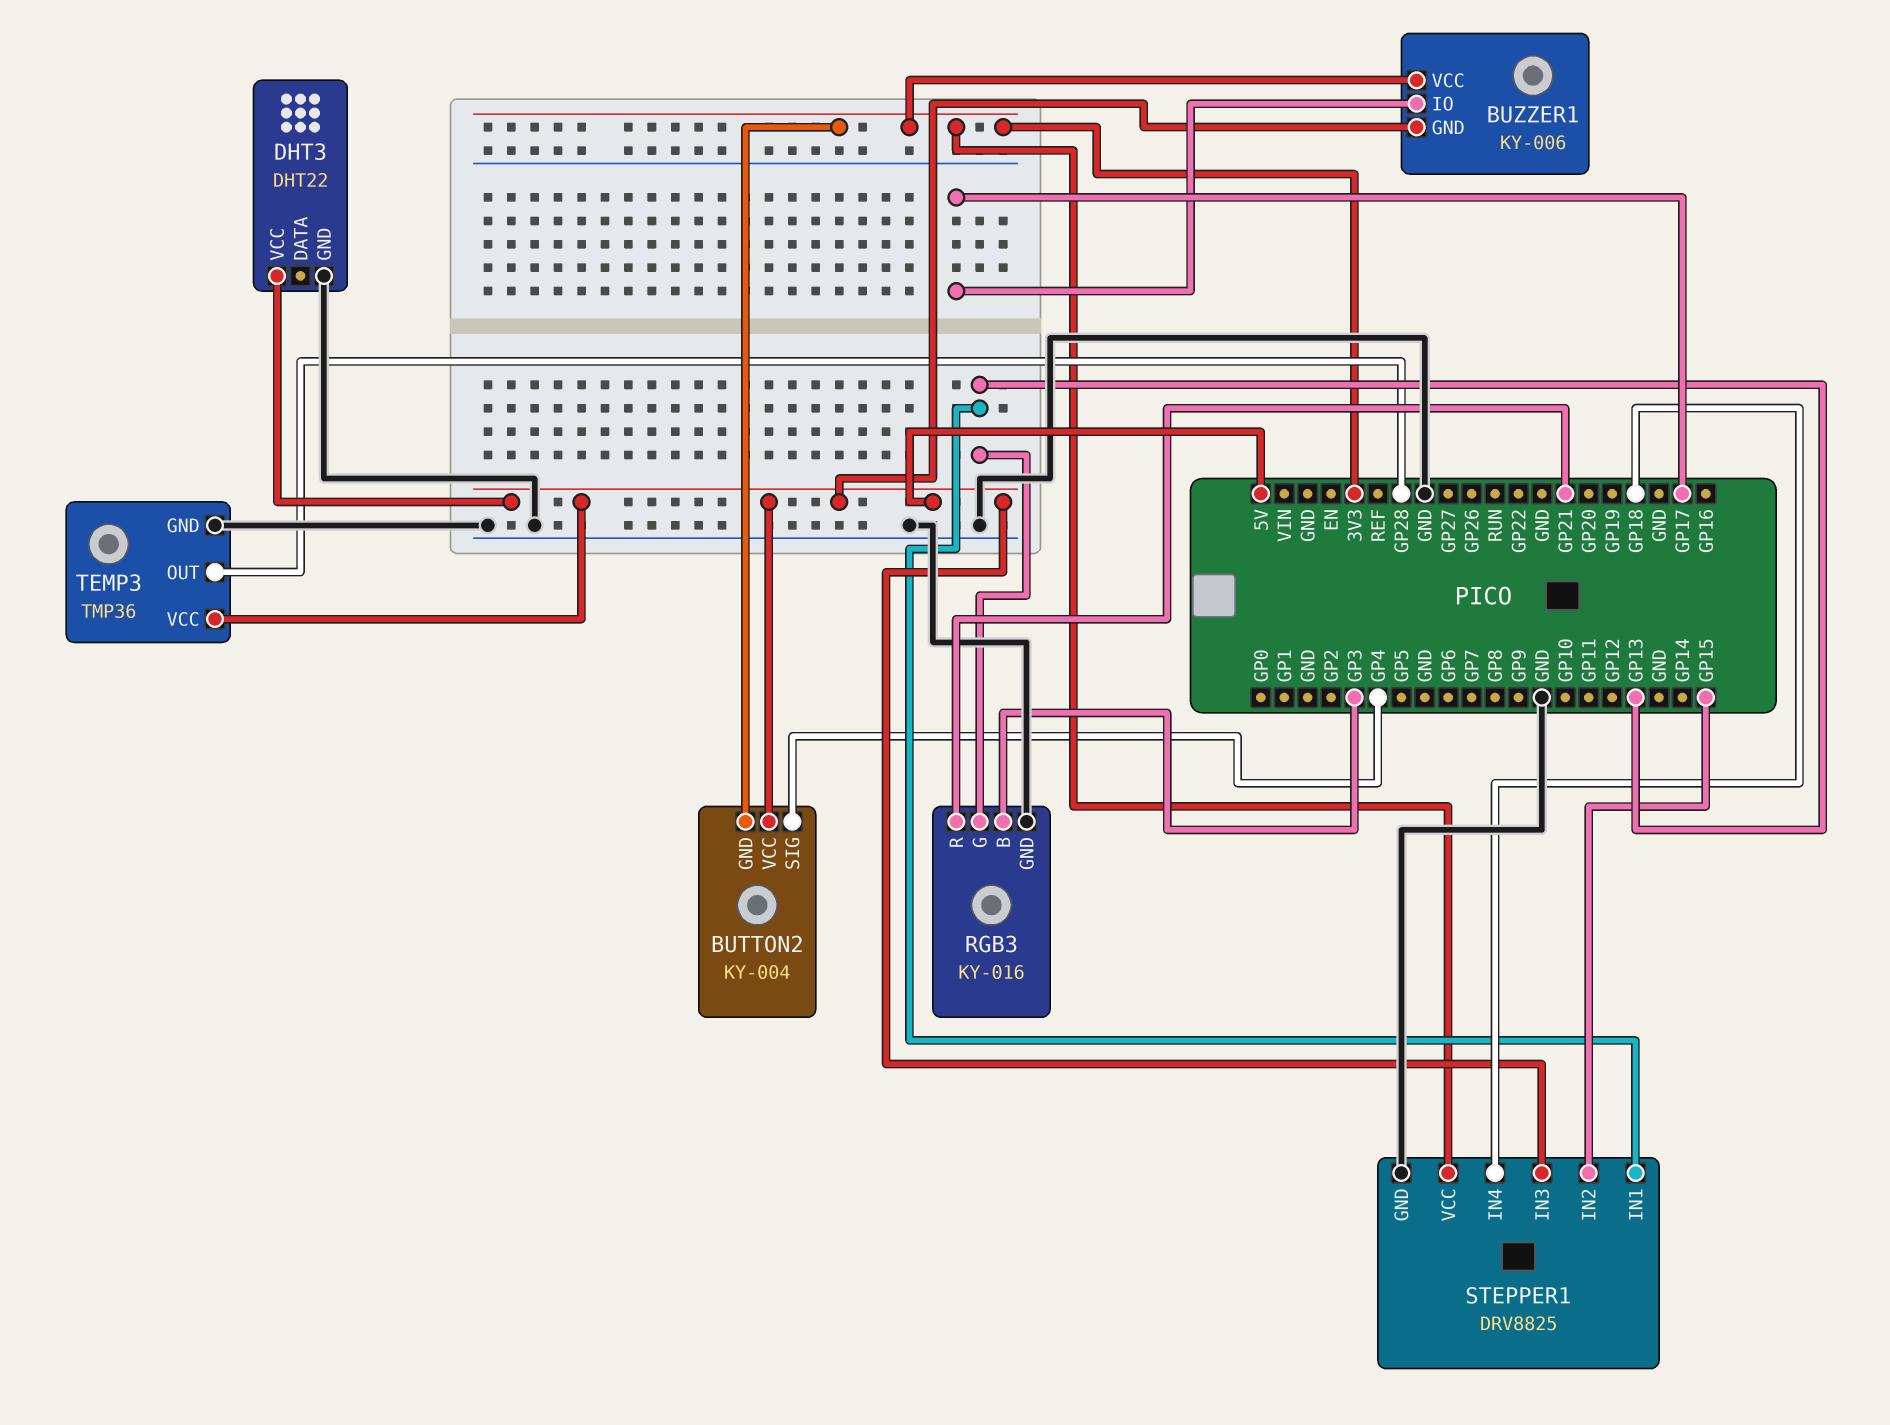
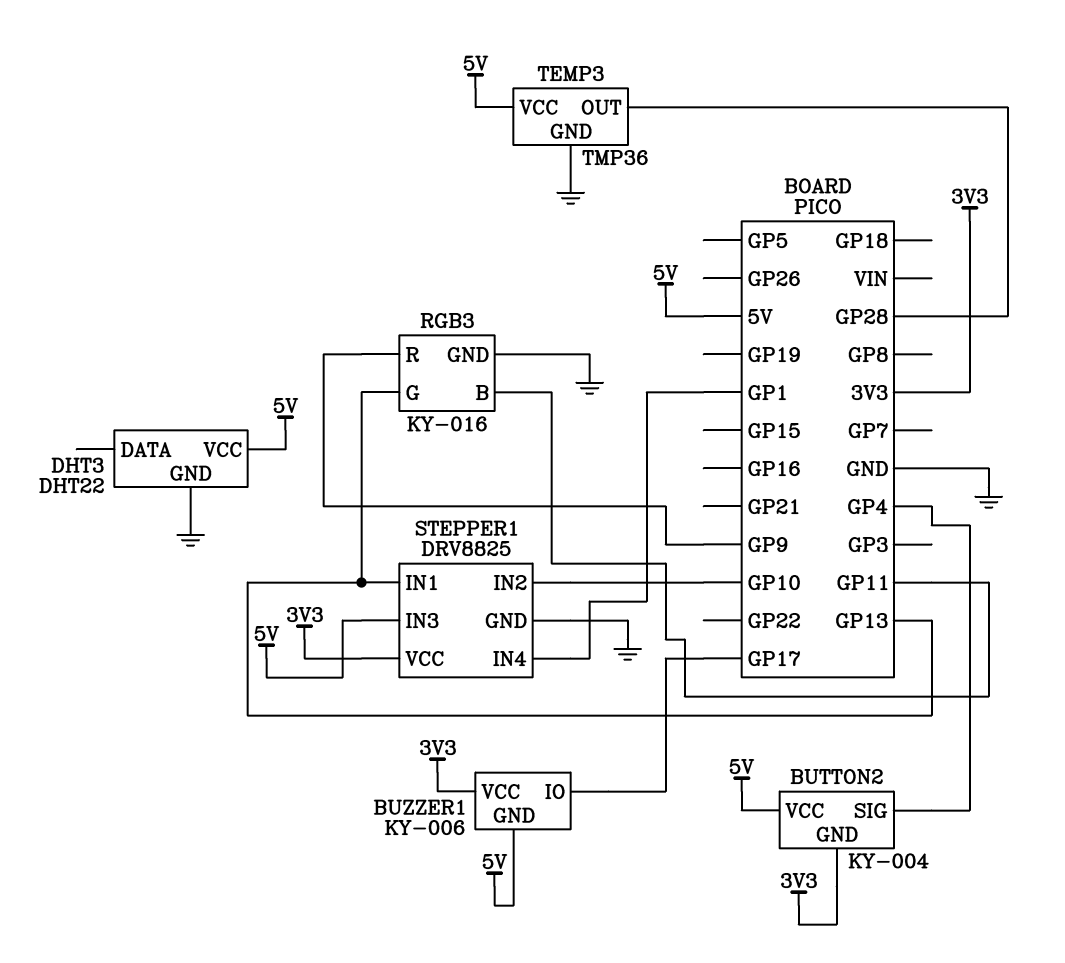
RGB3 pin B: GP3 -> GP11
RGB3 pin R: GP21 -> GP9
STEPPER1 pin IN2: GP15 -> GP10
STEPPER1 pin IN4: GP18 -> GP1

